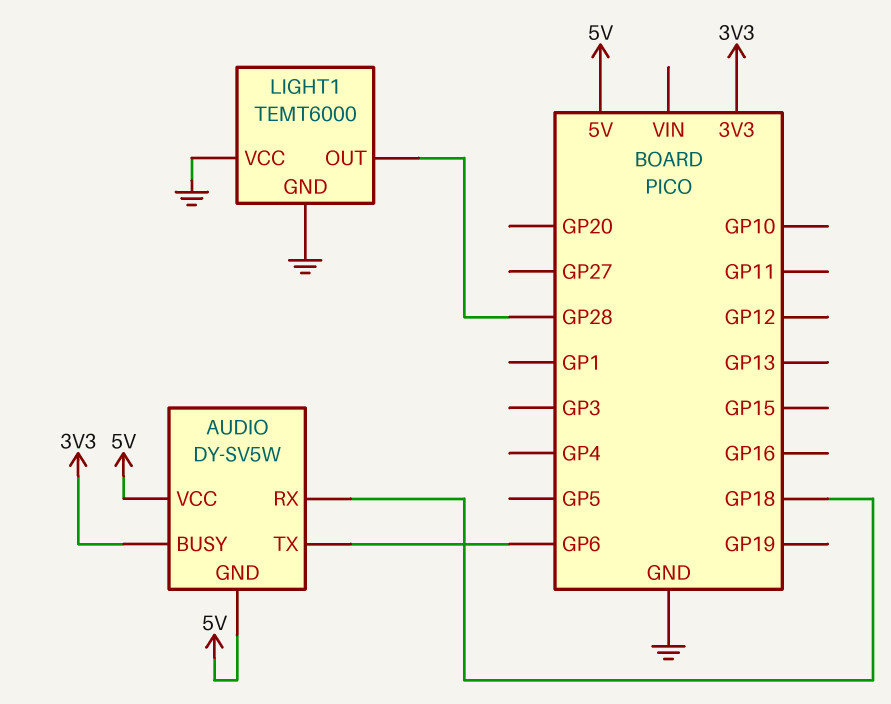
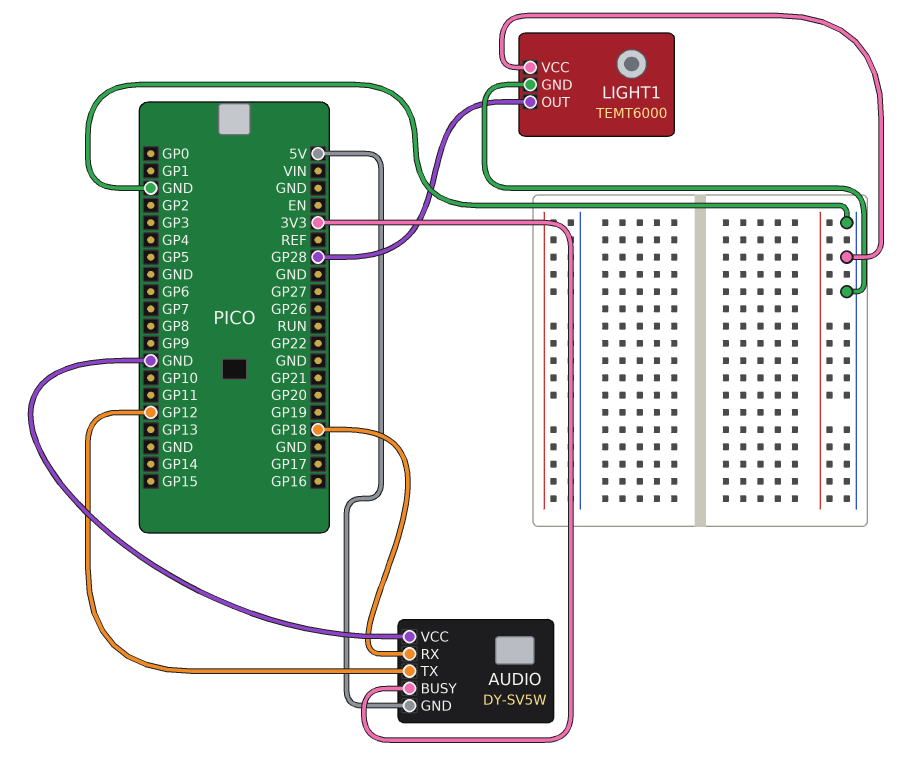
AUDIO pin TX: GP6 -> GP12
AUDIO pin VCC: 5V -> GND

